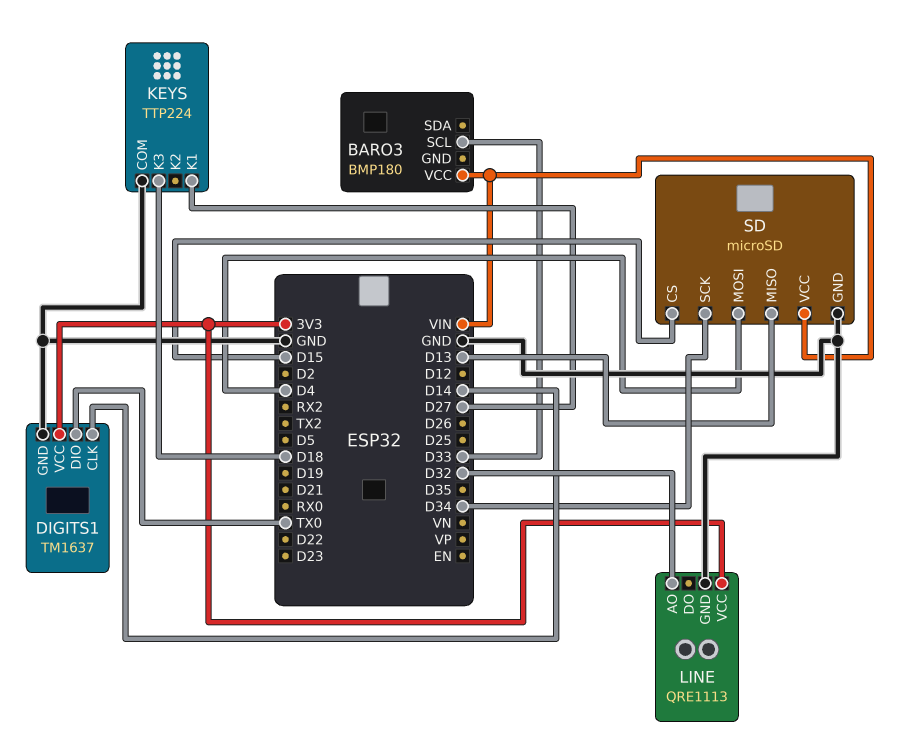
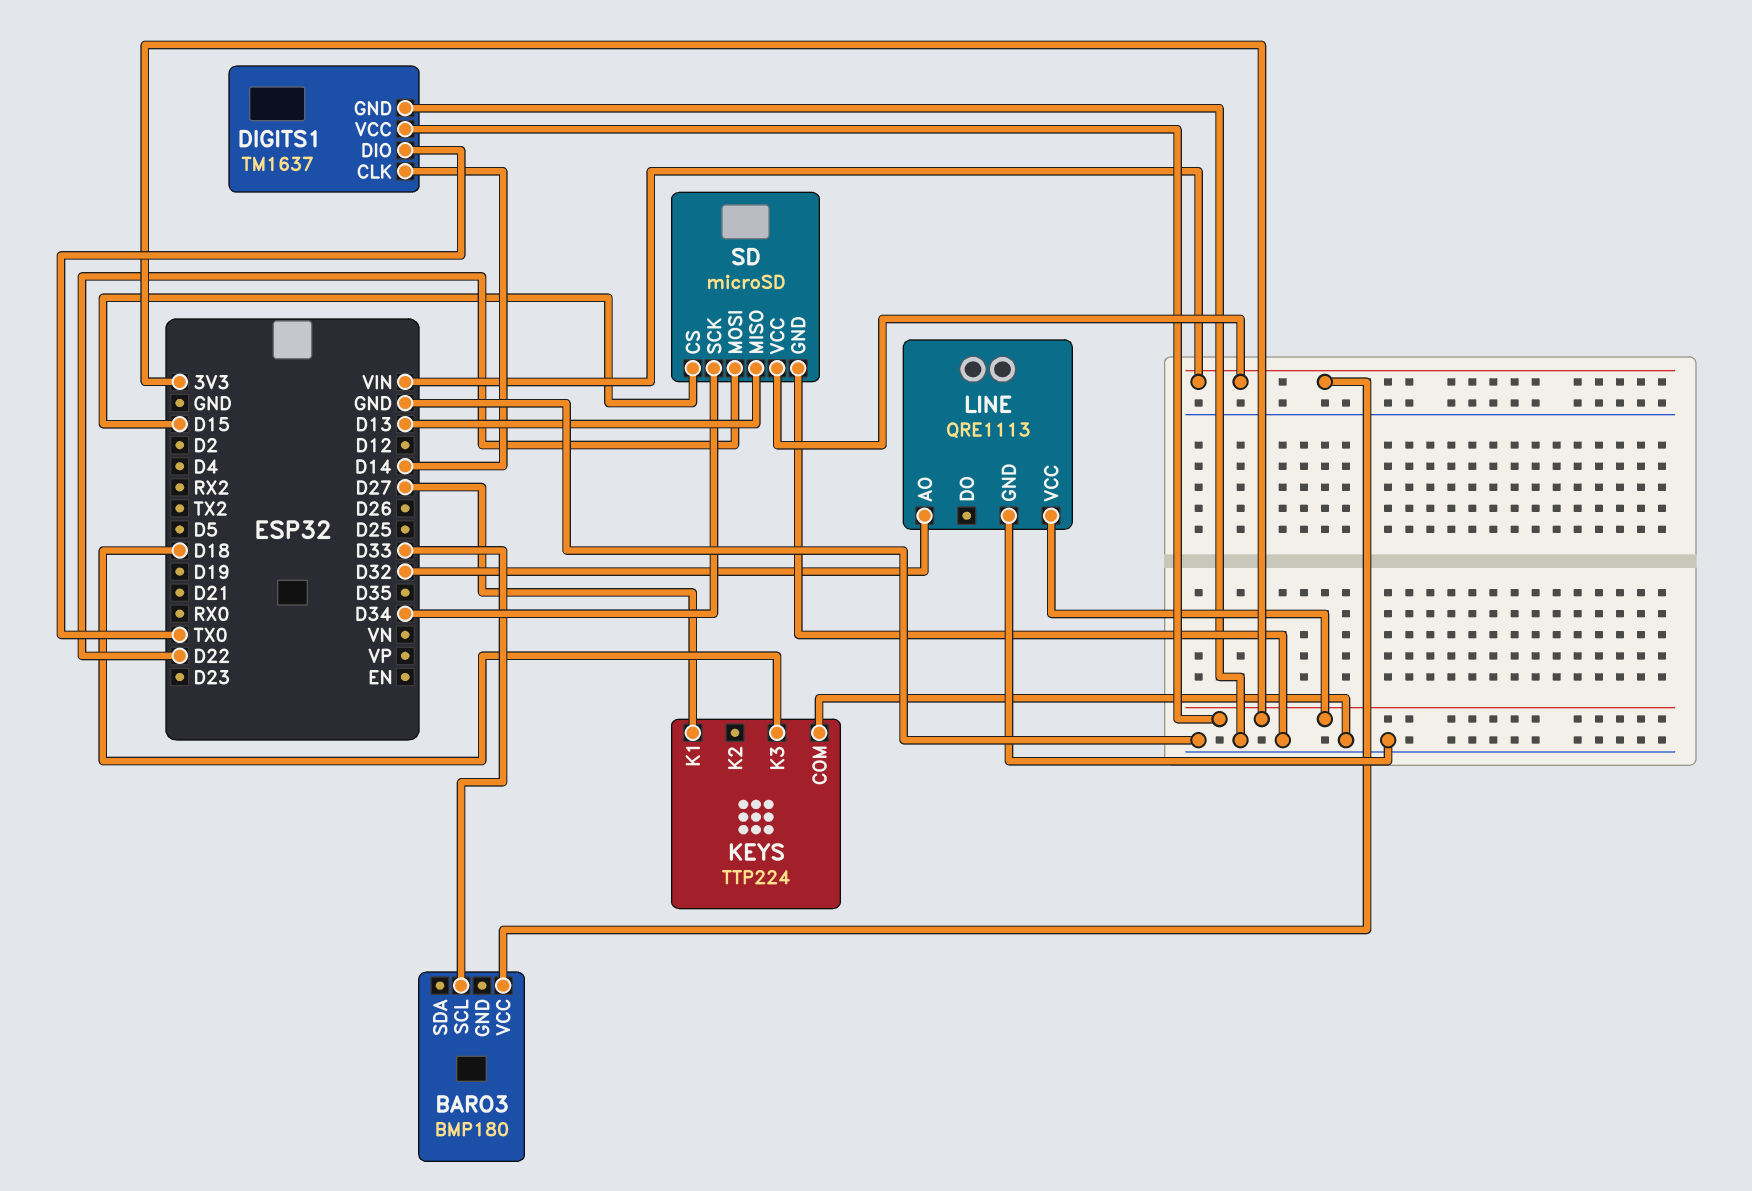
SD pin MOSI: D4 -> D22

